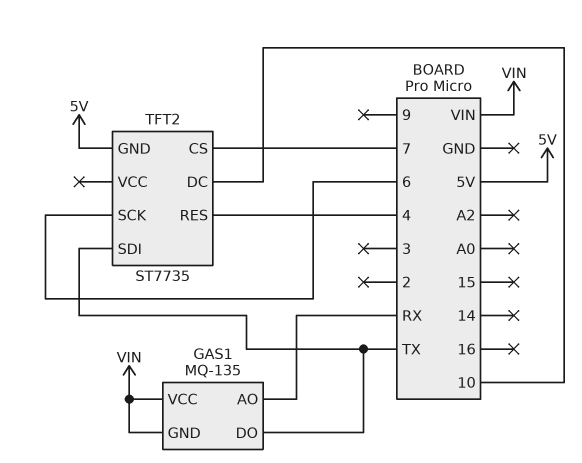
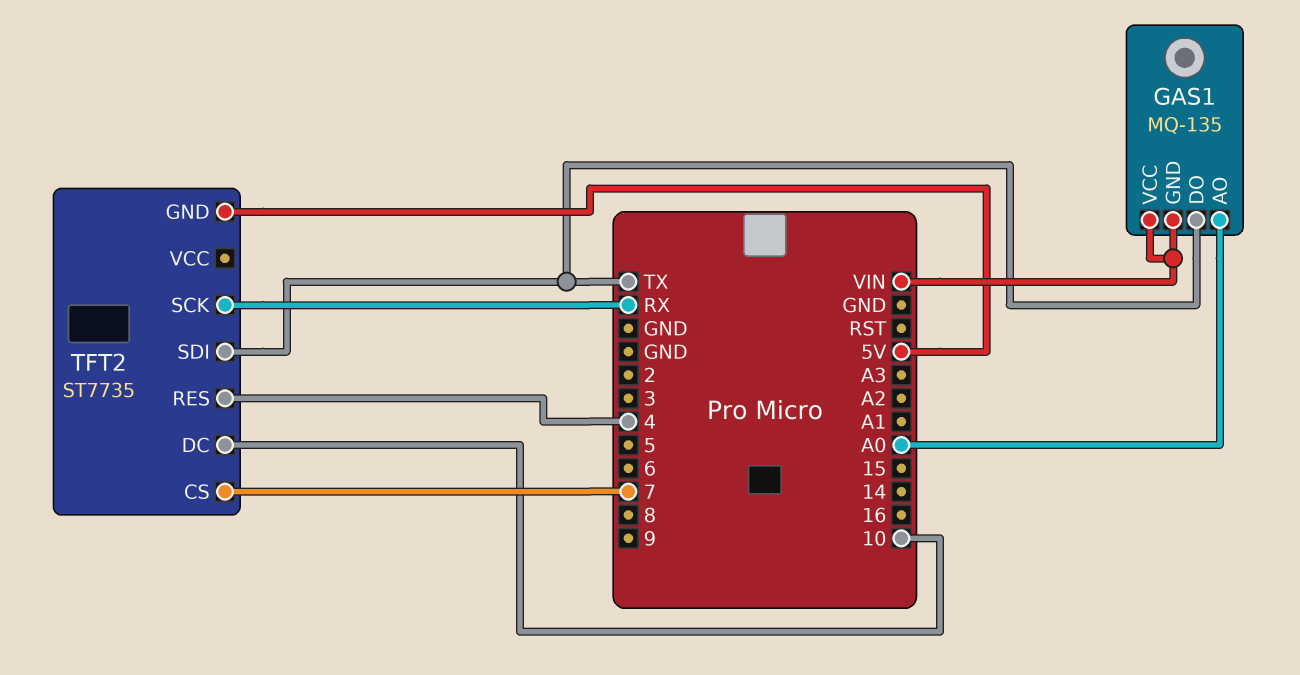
GAS1 pin AO: RX -> A0
TFT2 pin SCK: 6 -> RX

